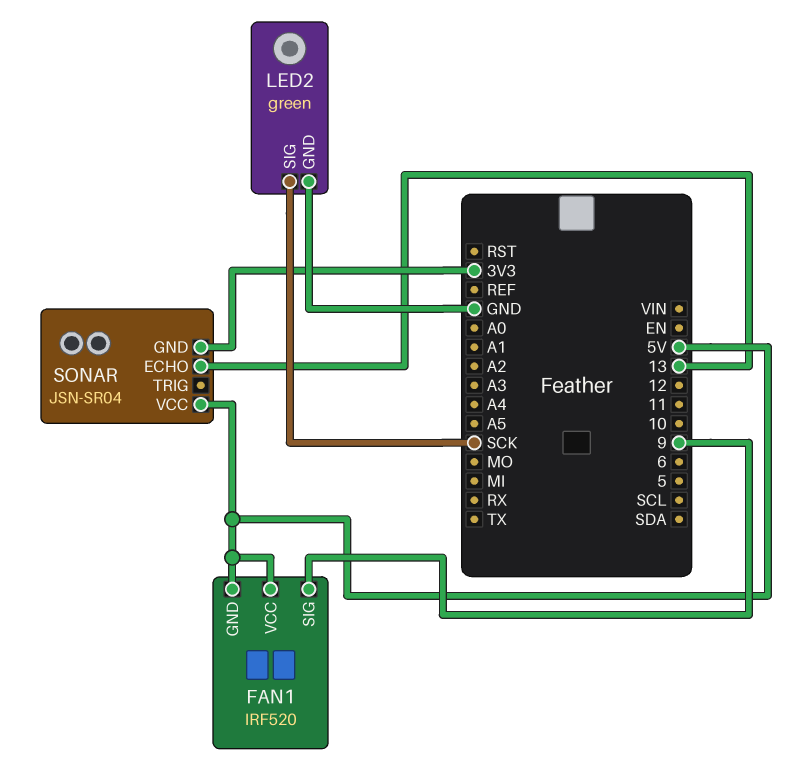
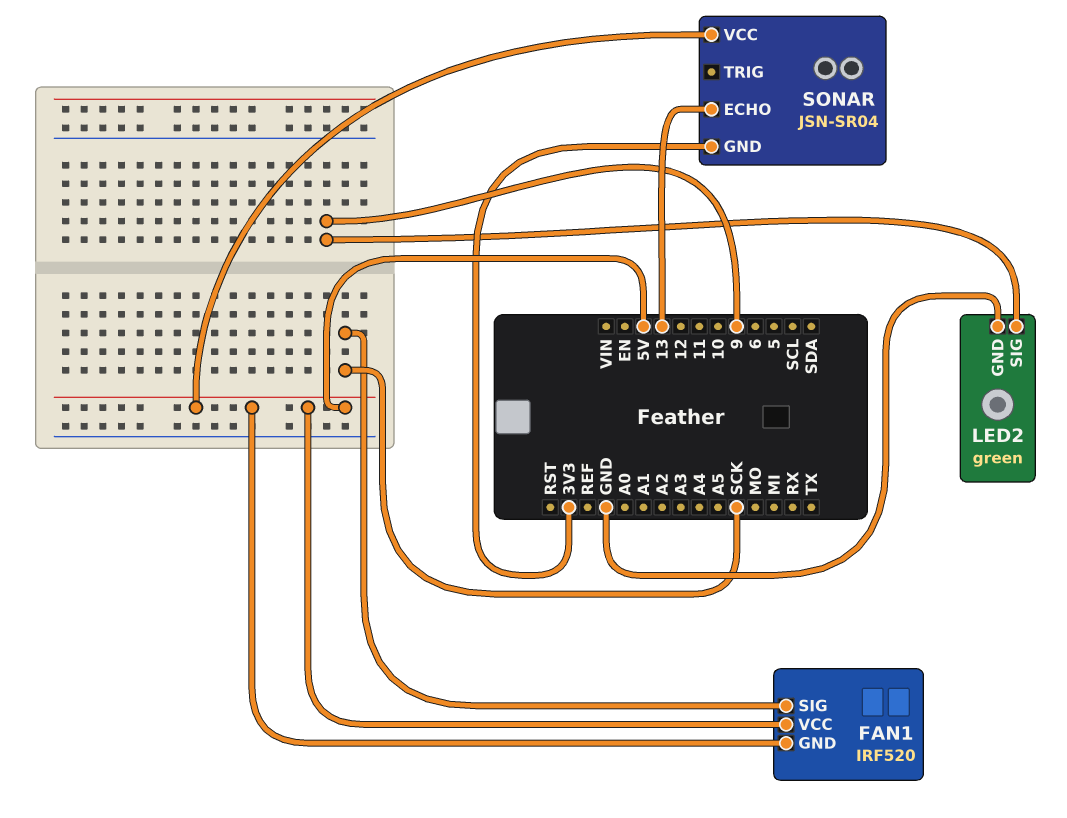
FAN1 pin SIG: 9 -> SCK
LED2 pin SIG: SCK -> 9

